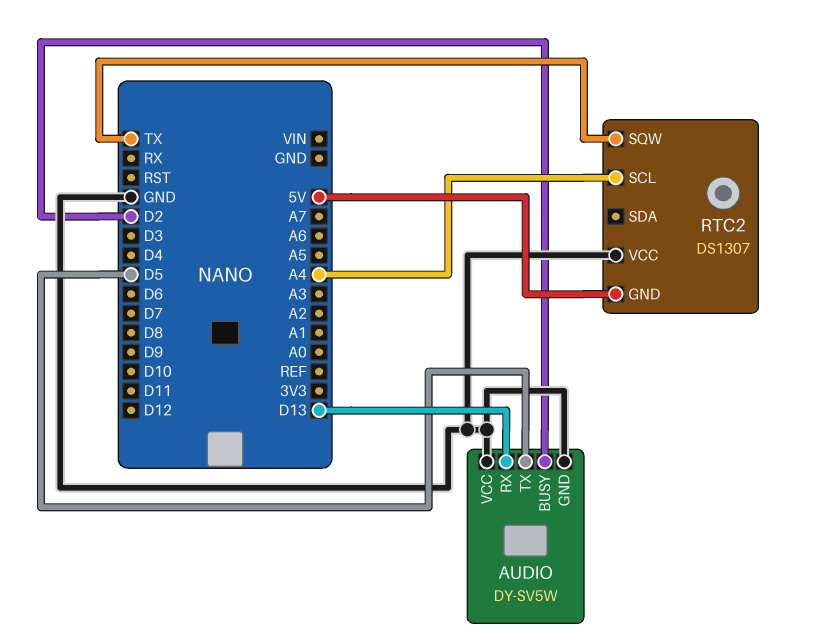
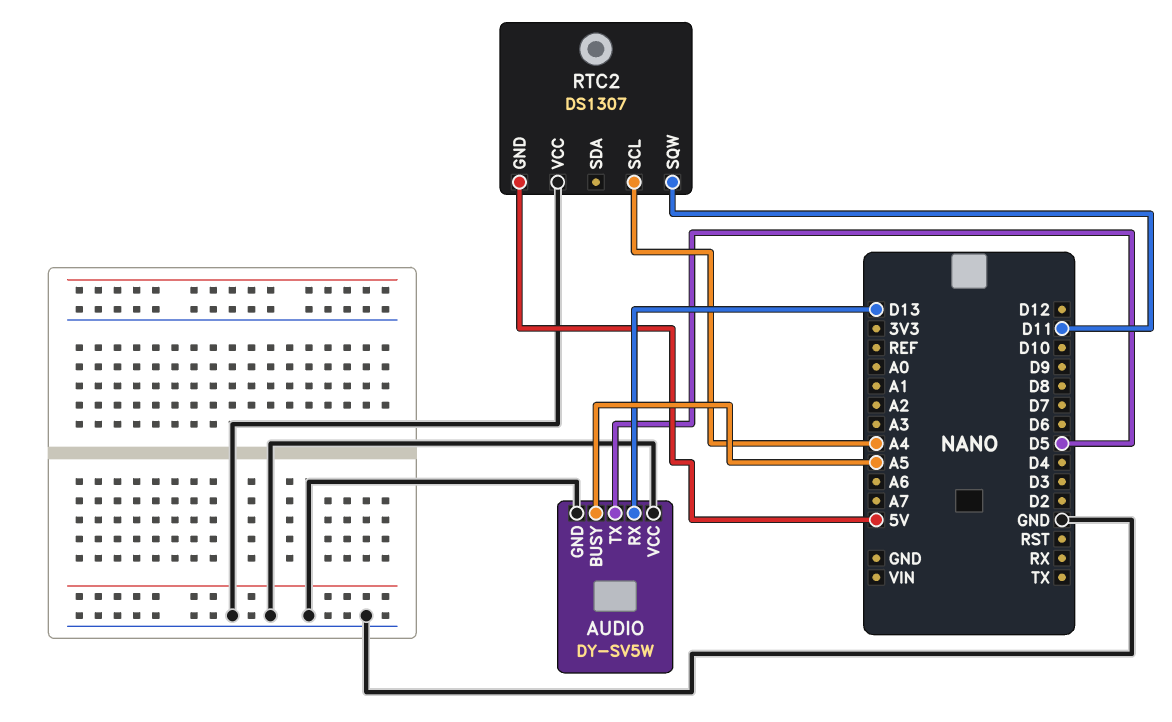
AUDIO pin BUSY: D2 -> A5
RTC2 pin SQW: TX -> D11

